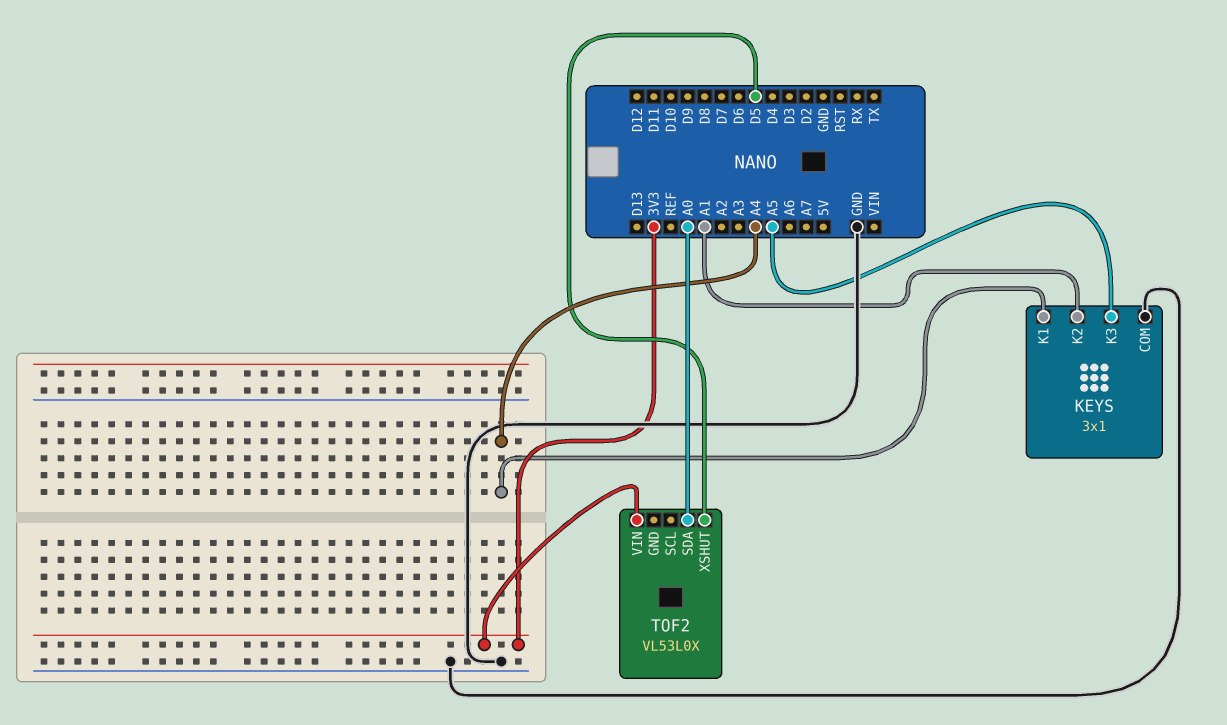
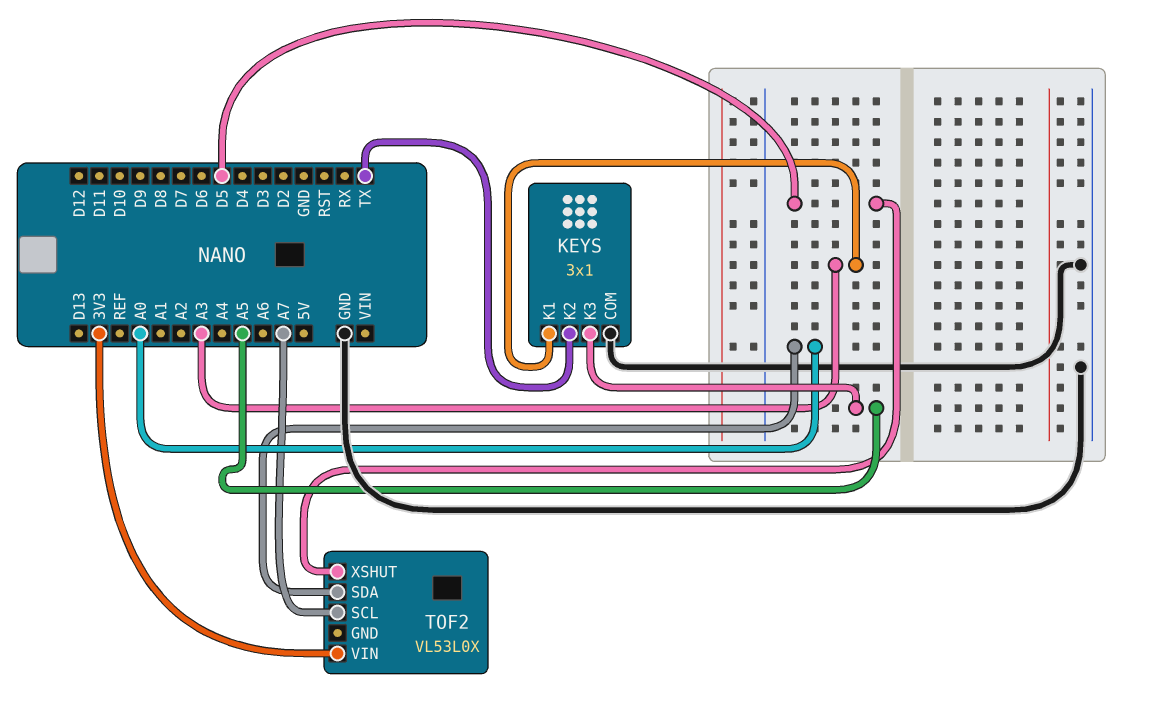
KEYS pin K1: A4 -> A3
KEYS pin K2: A1 -> TX
TOF2 pin SCL: none -> A7

